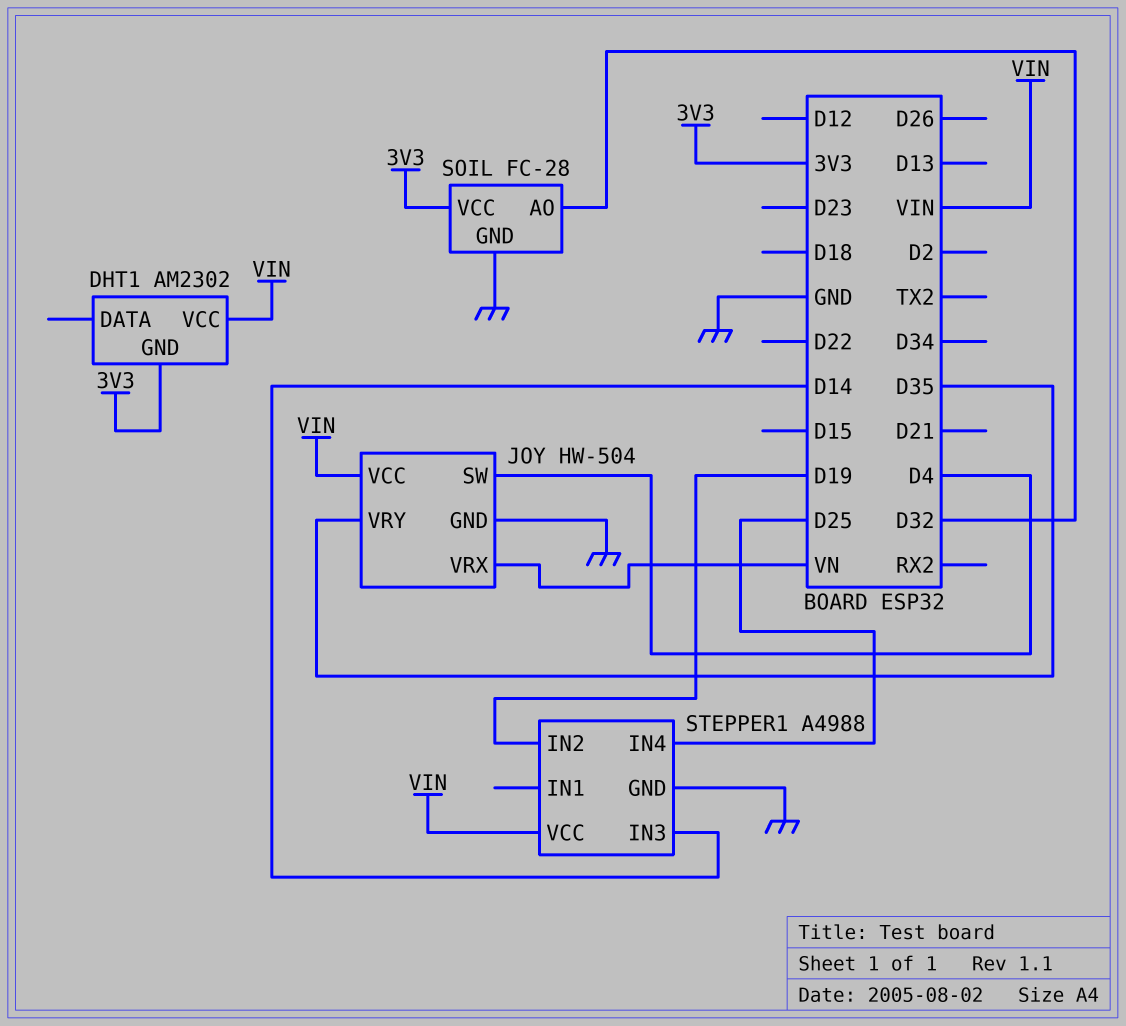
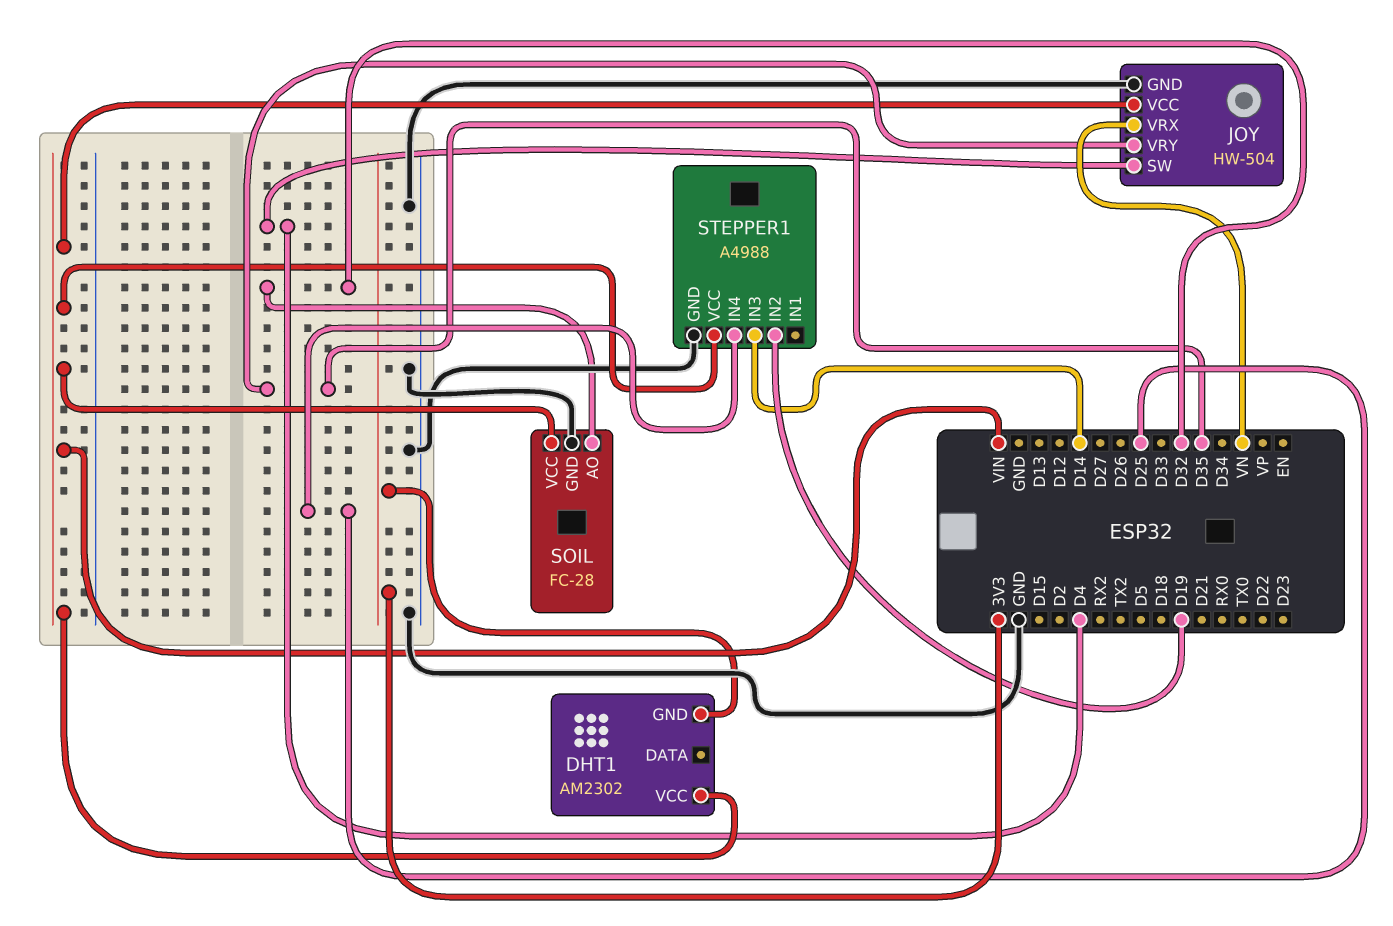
SOIL pin VCC: 3V3 -> VIN

